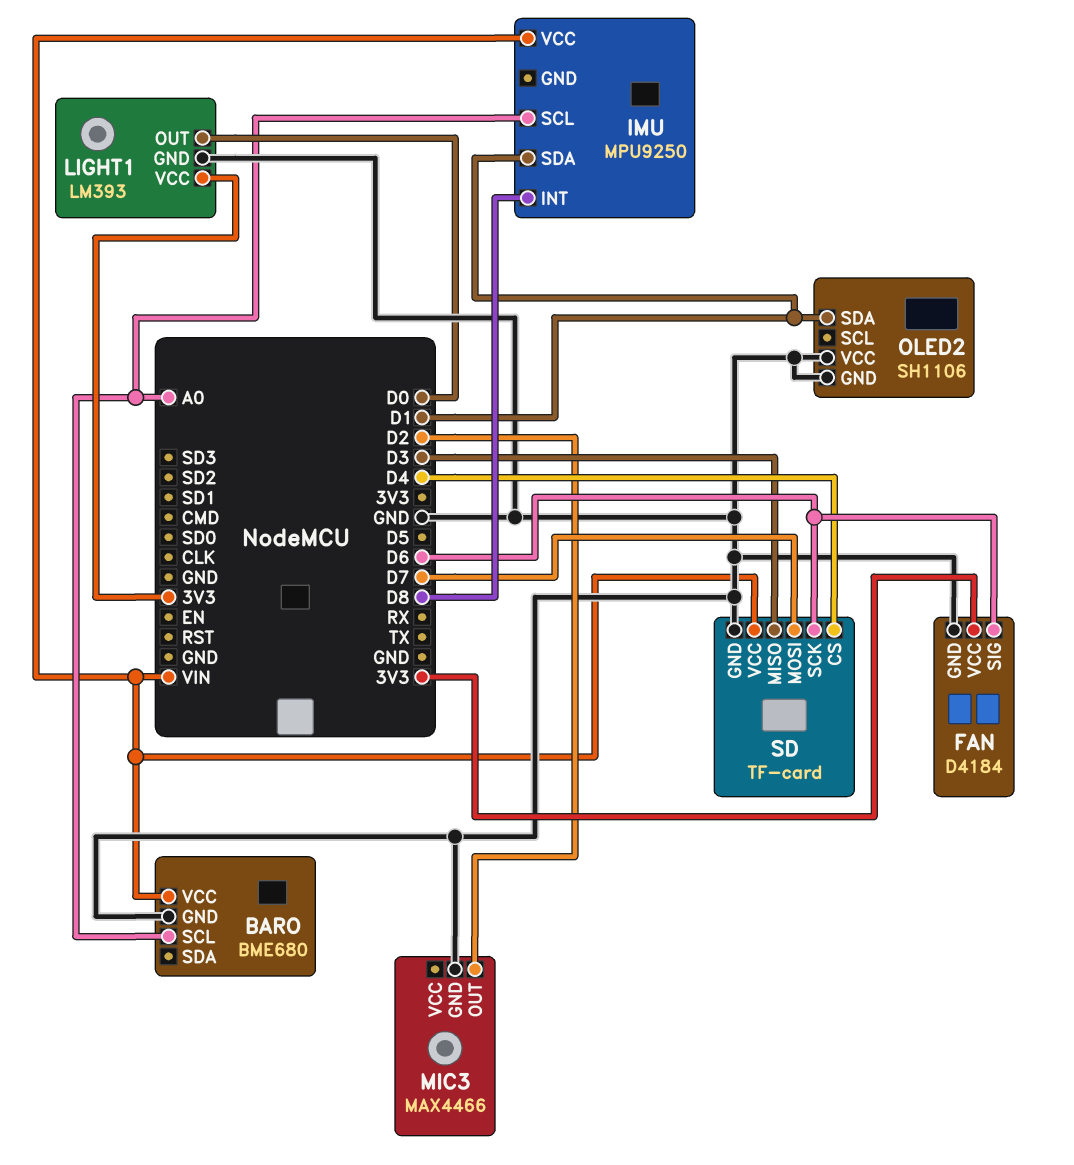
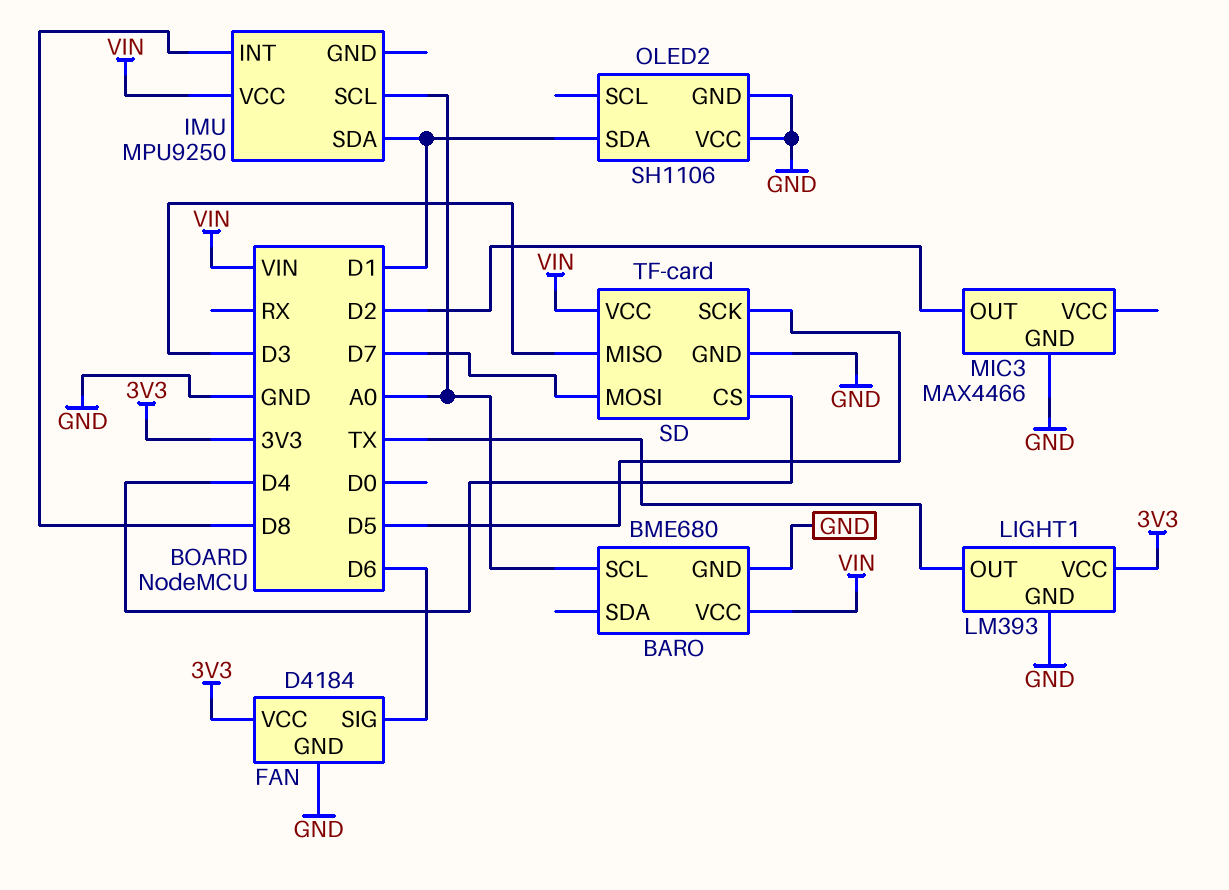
LIGHT1 pin OUT: D0 -> TX
SD pin SCK: D6 -> D5

